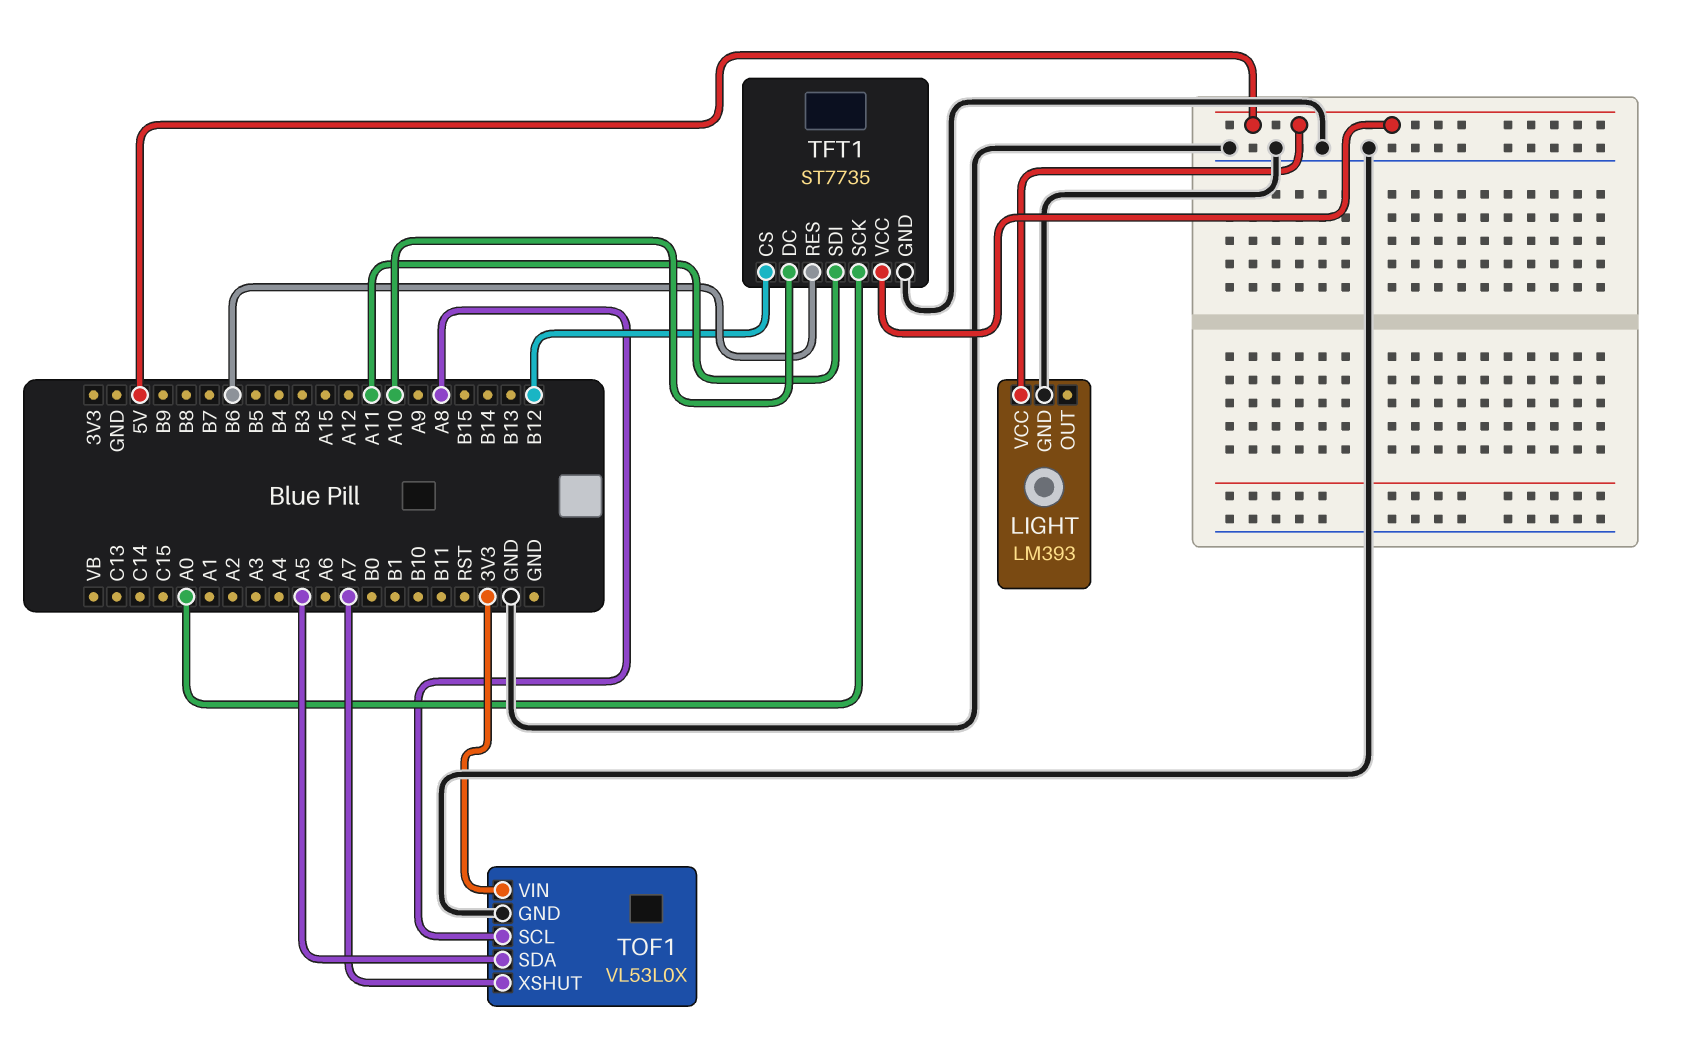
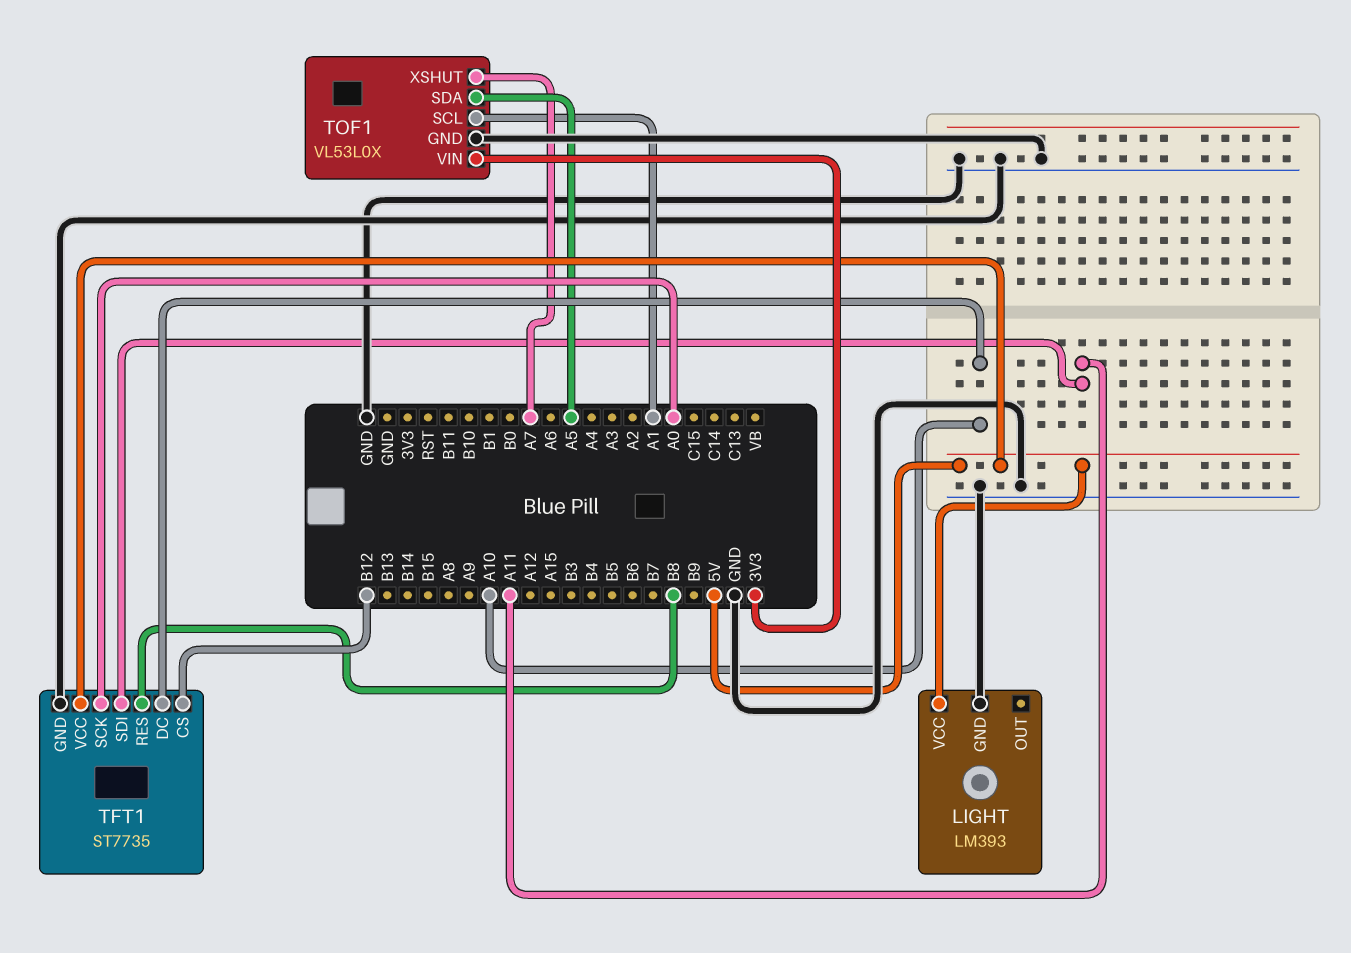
TFT1 pin RES: B6 -> B8
TOF1 pin SCL: A8 -> A1

